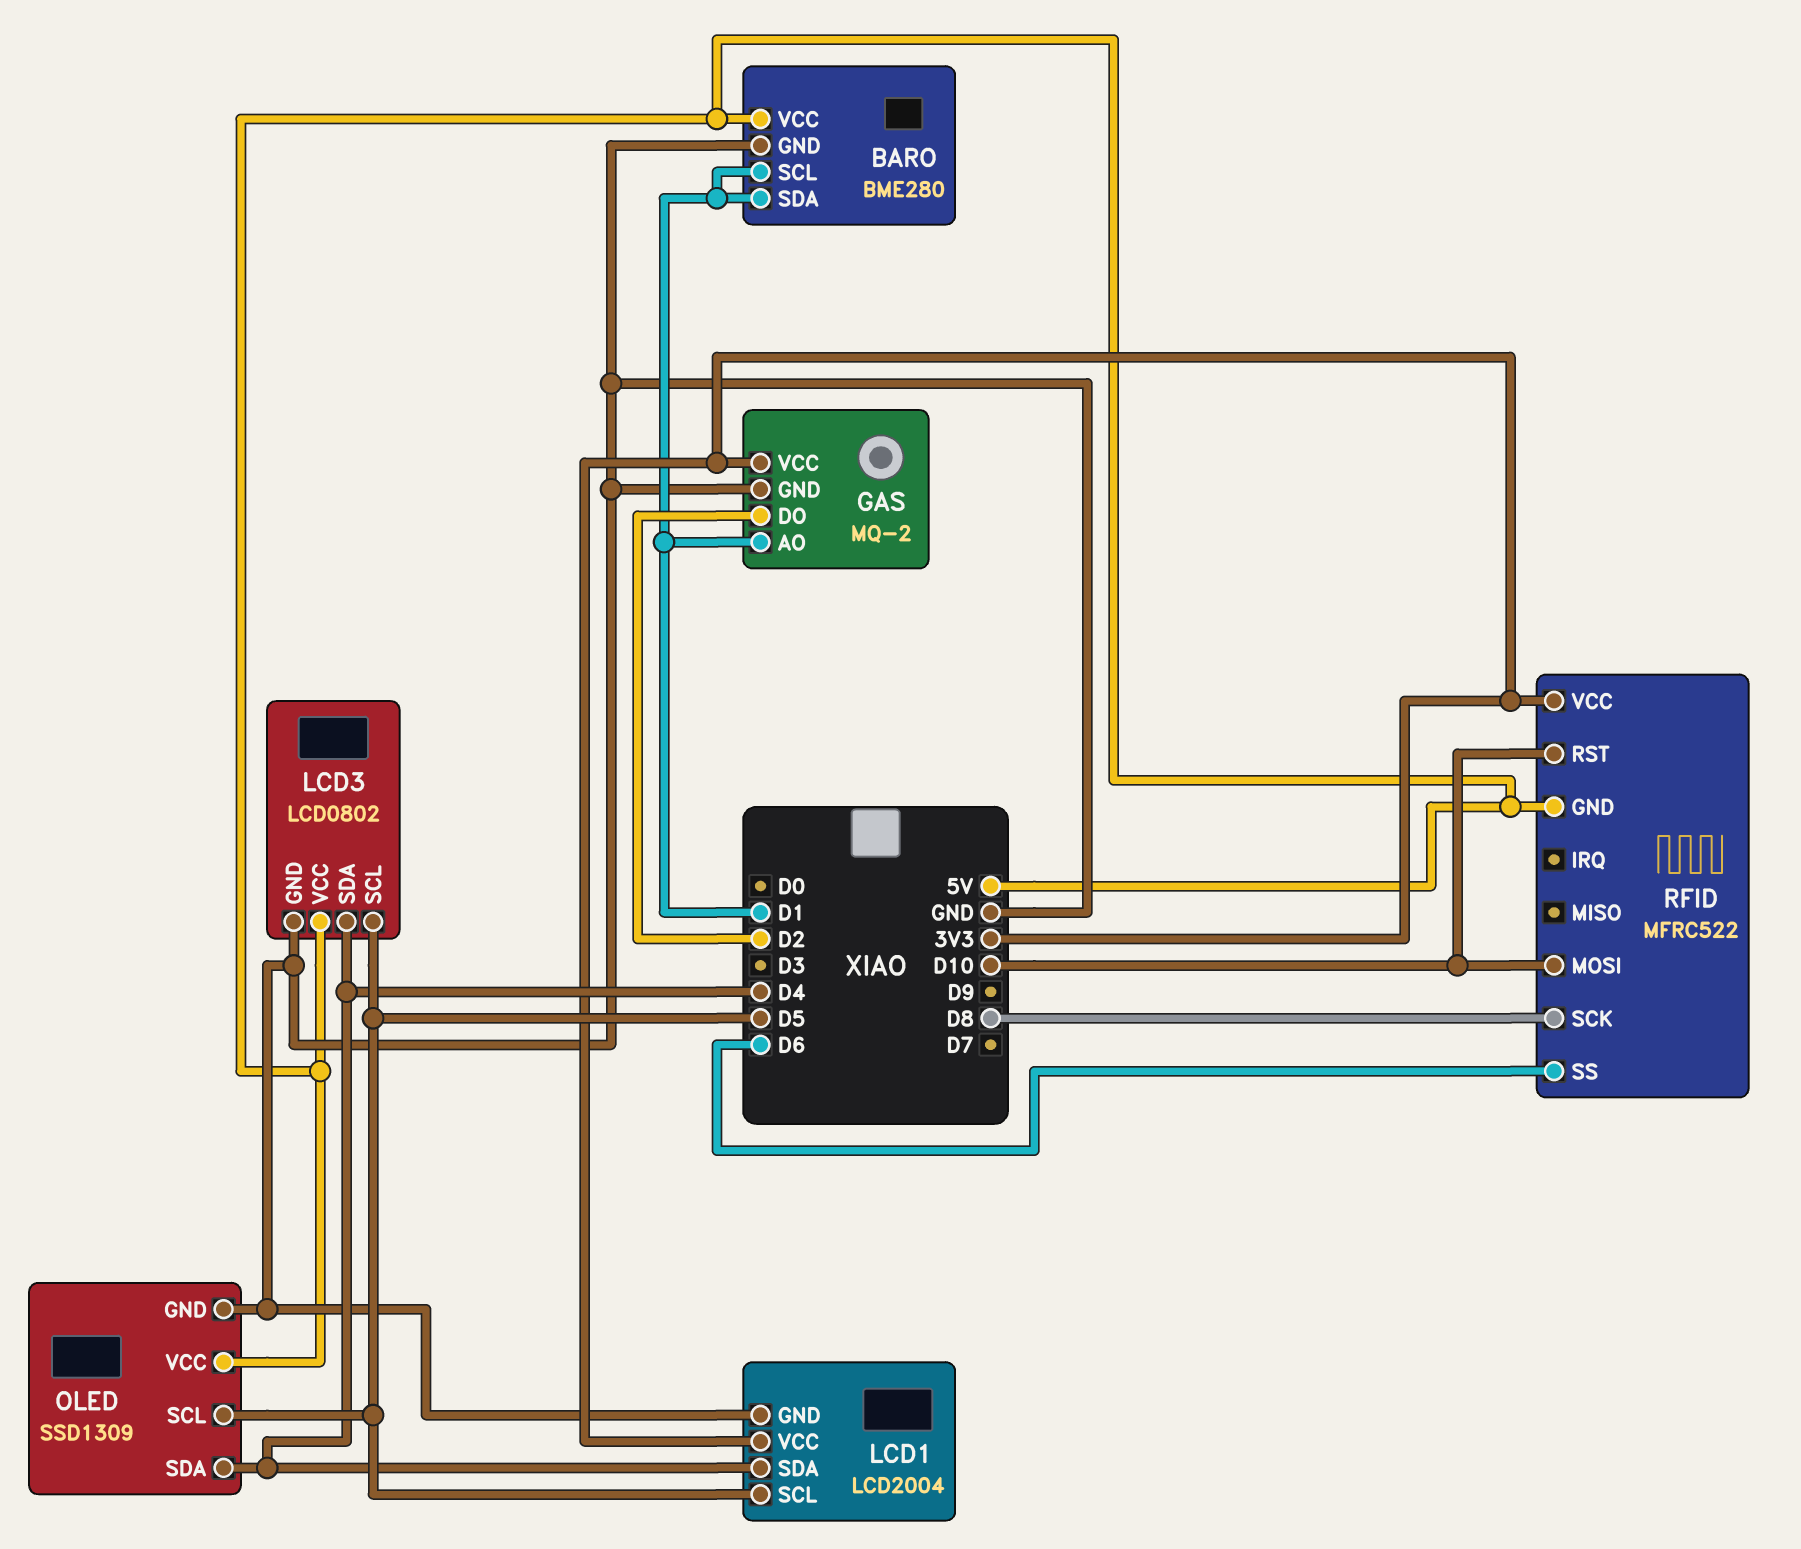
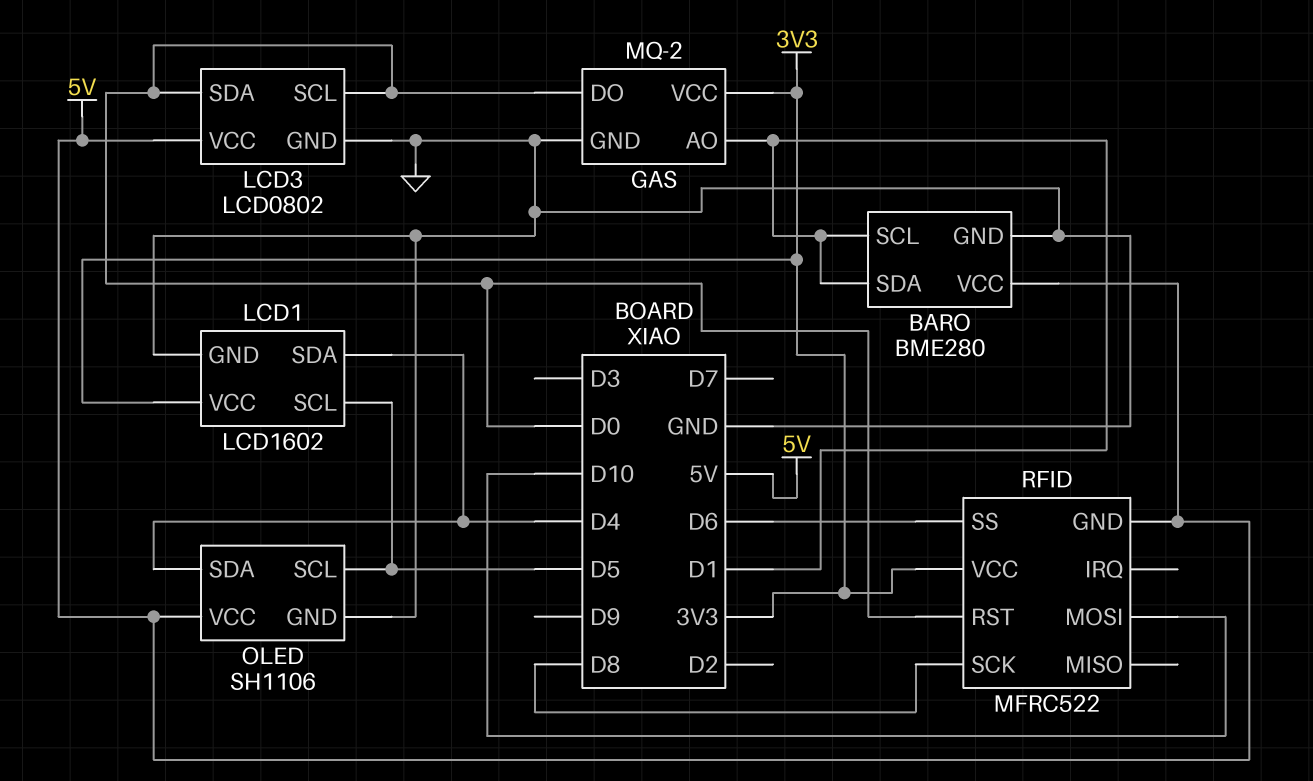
GAS pin DO: D2 -> D0
LCD1: LCD2004 -> LCD1602
LCD3 pin SCL: D5 -> D0
LCD3 pin SDA: D4 -> D0
OLED: SSD1309 -> SH1106
RFID pin RST: D10 -> D0

